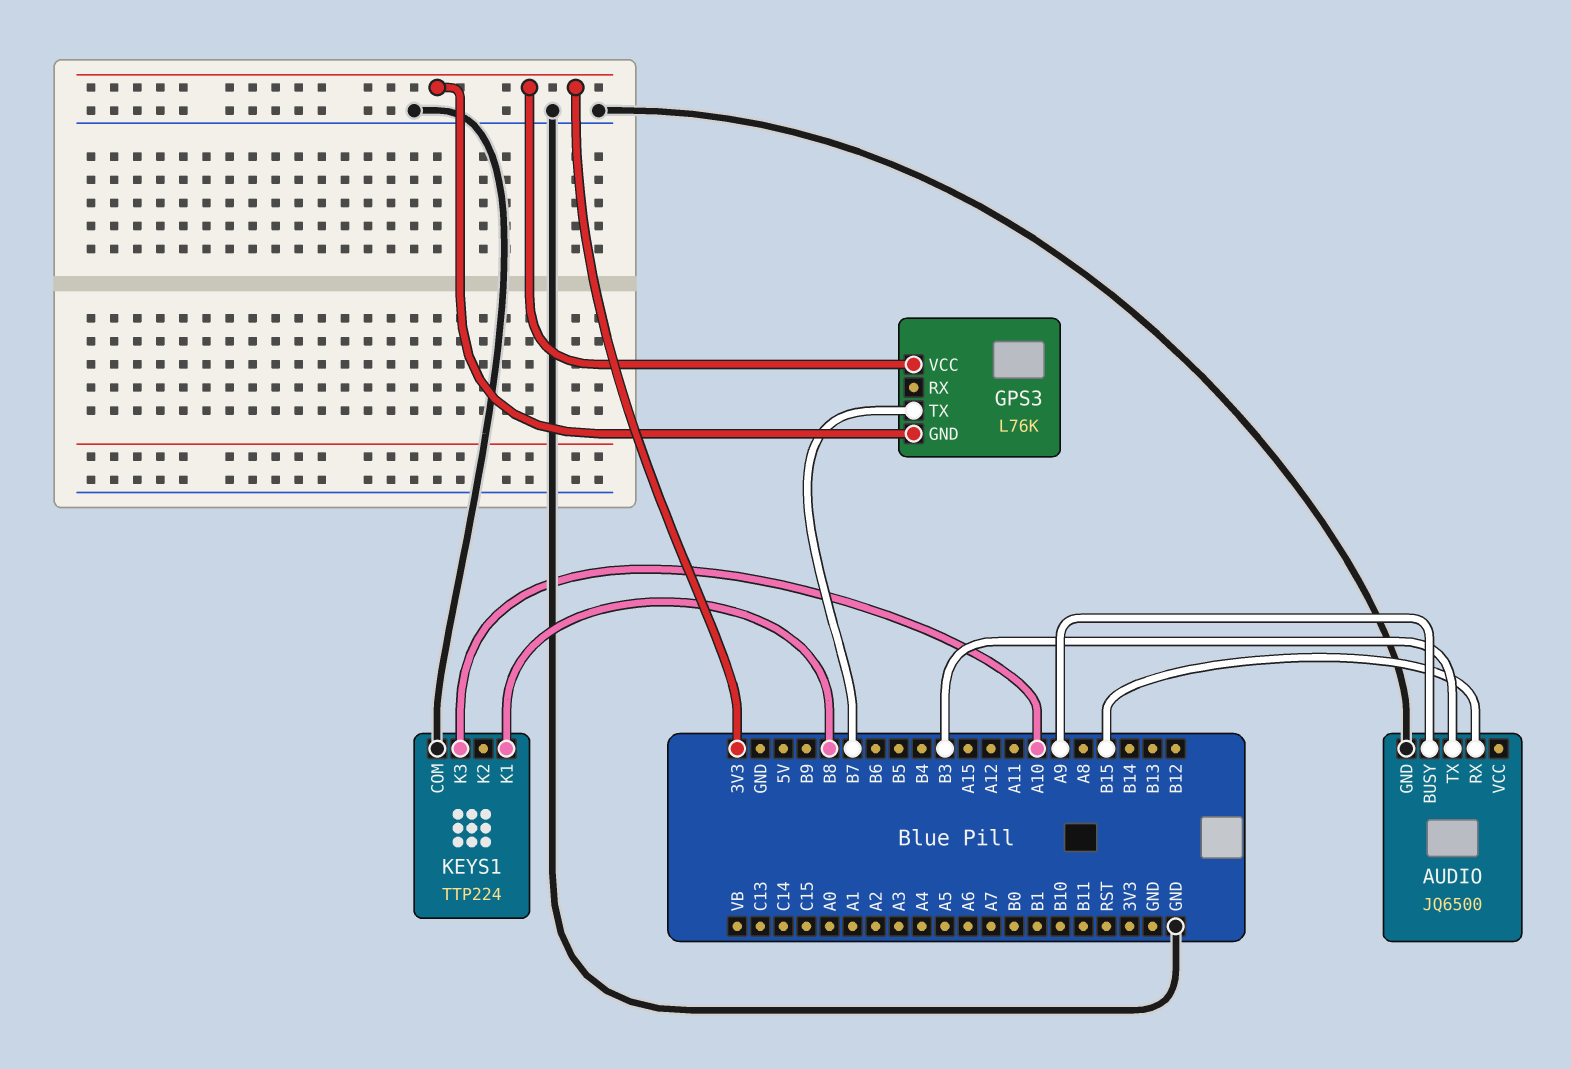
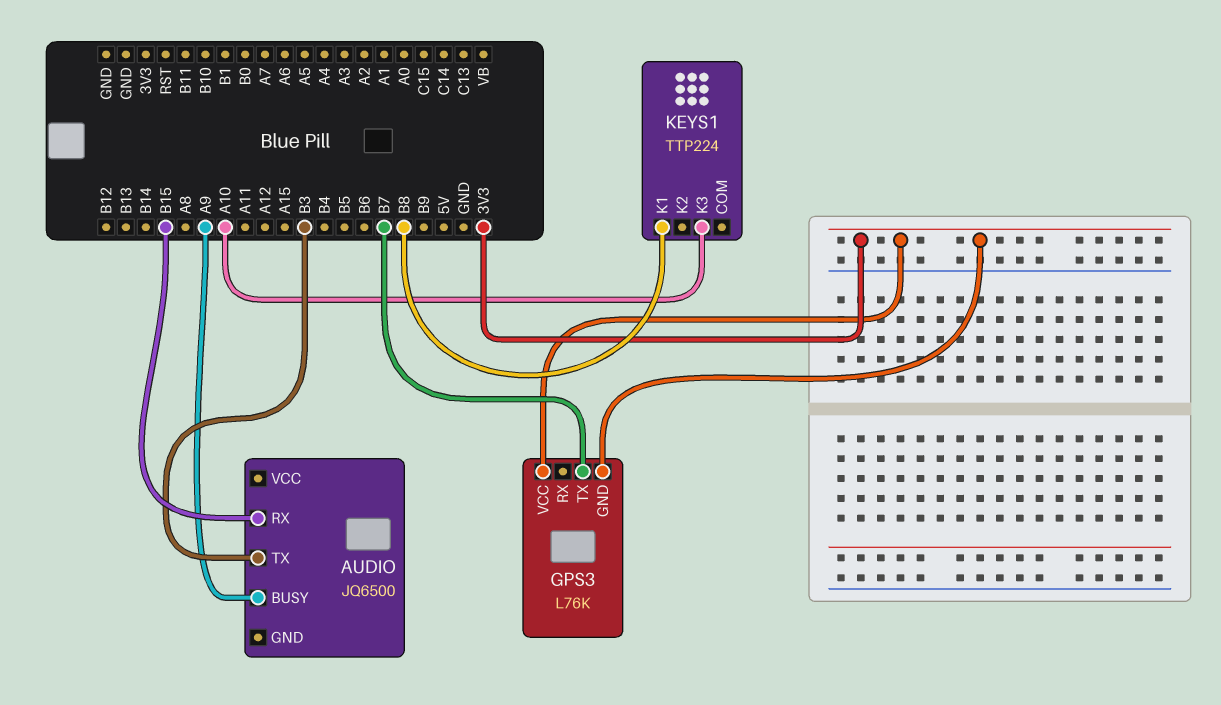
AUDIO pin GND: GND -> none
KEYS1 pin COM: GND -> none

